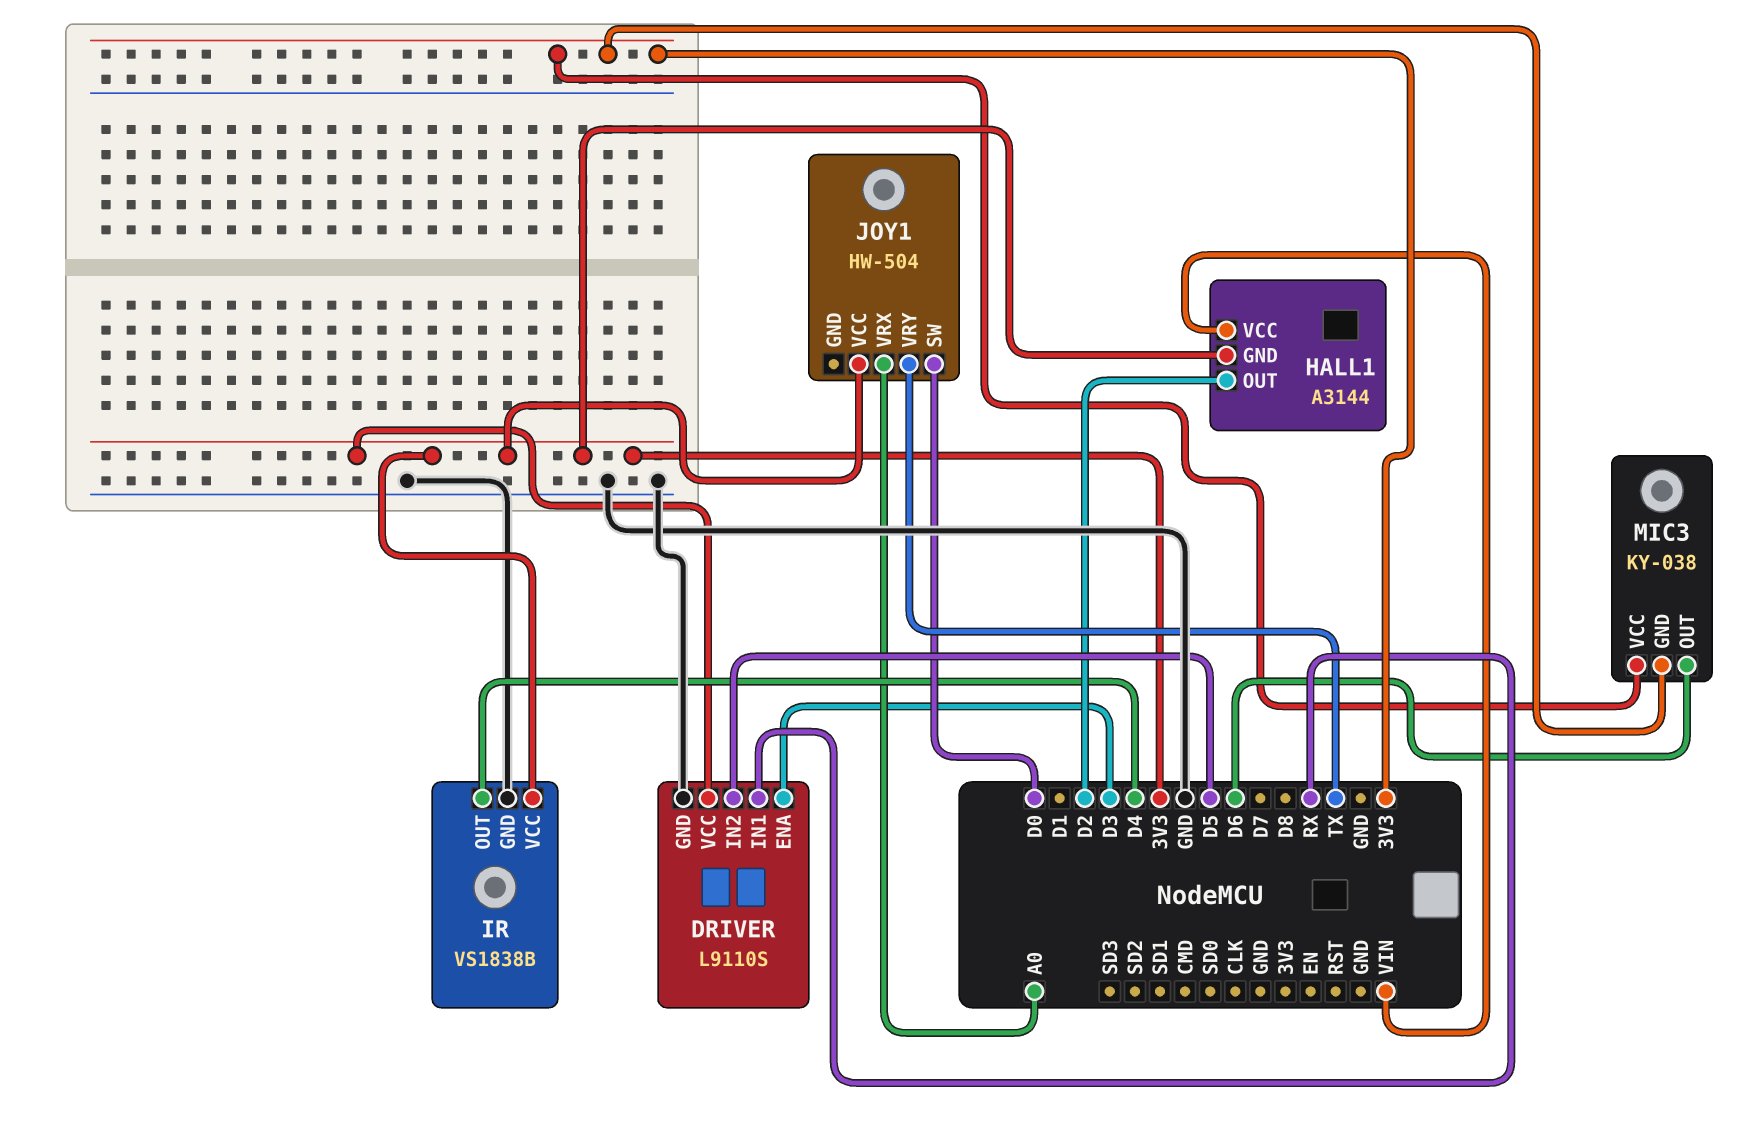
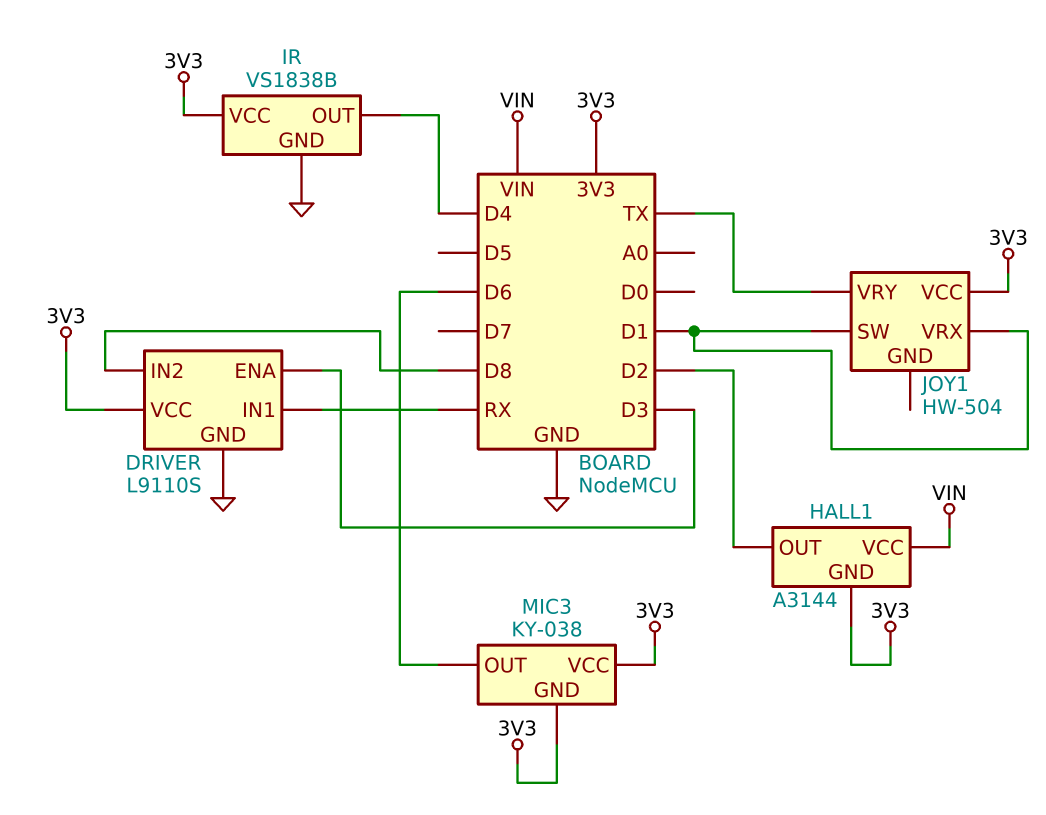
DRIVER pin IN2: D5 -> D8
JOY1 pin SW: D0 -> D1
JOY1 pin VRX: A0 -> D1

